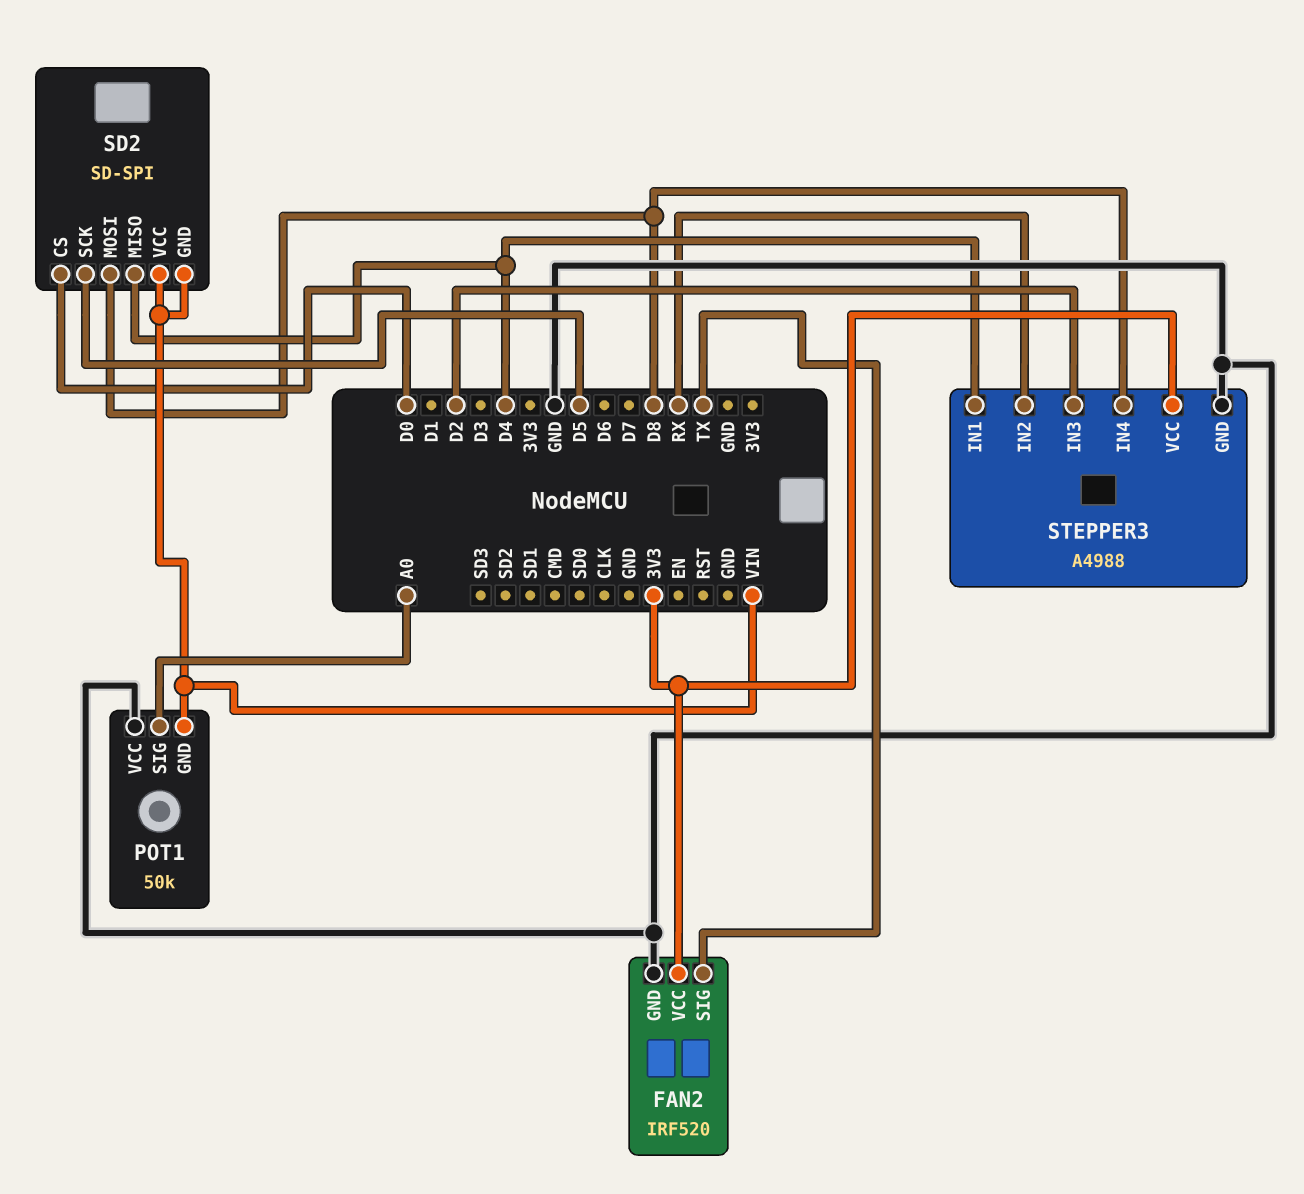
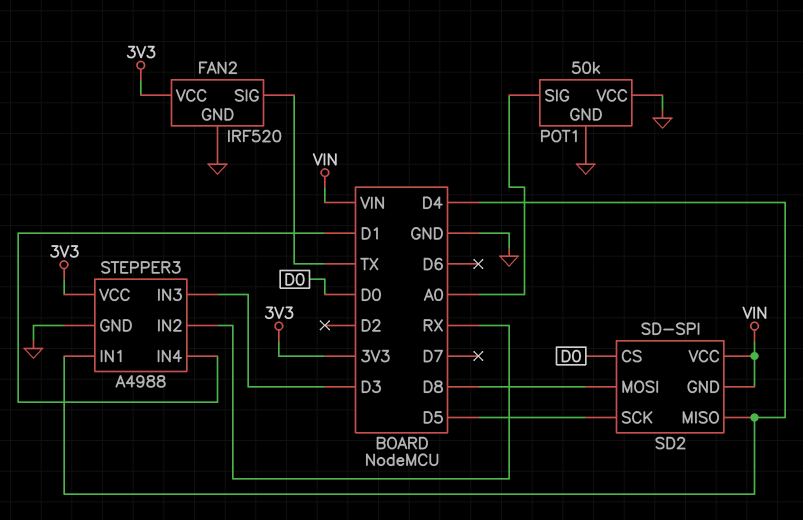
POT1 pin GND: VIN -> GND
STEPPER3 pin IN3: D2 -> D3
STEPPER3 pin IN4: D8 -> D1

